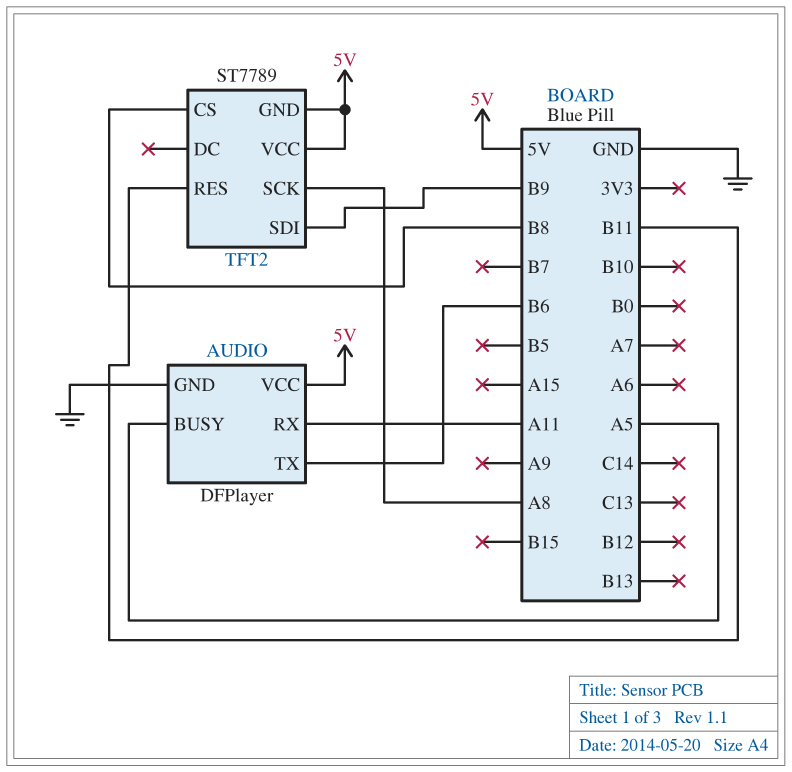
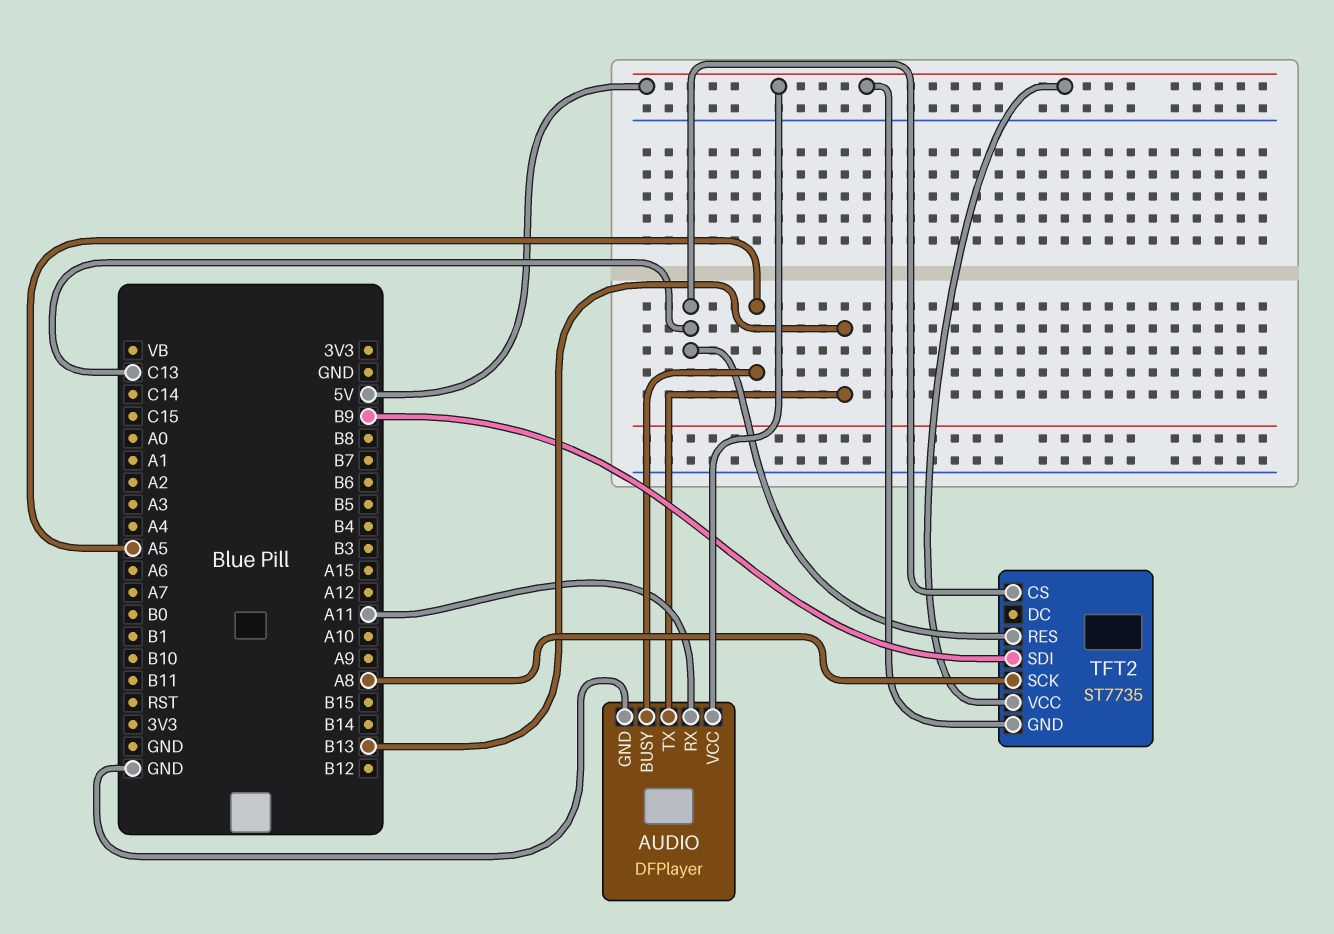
AUDIO pin TX: B6 -> B13
TFT2: ST7789 -> ST7735
TFT2 pin CS: B8 -> C13
TFT2 pin RES: B11 -> C13

